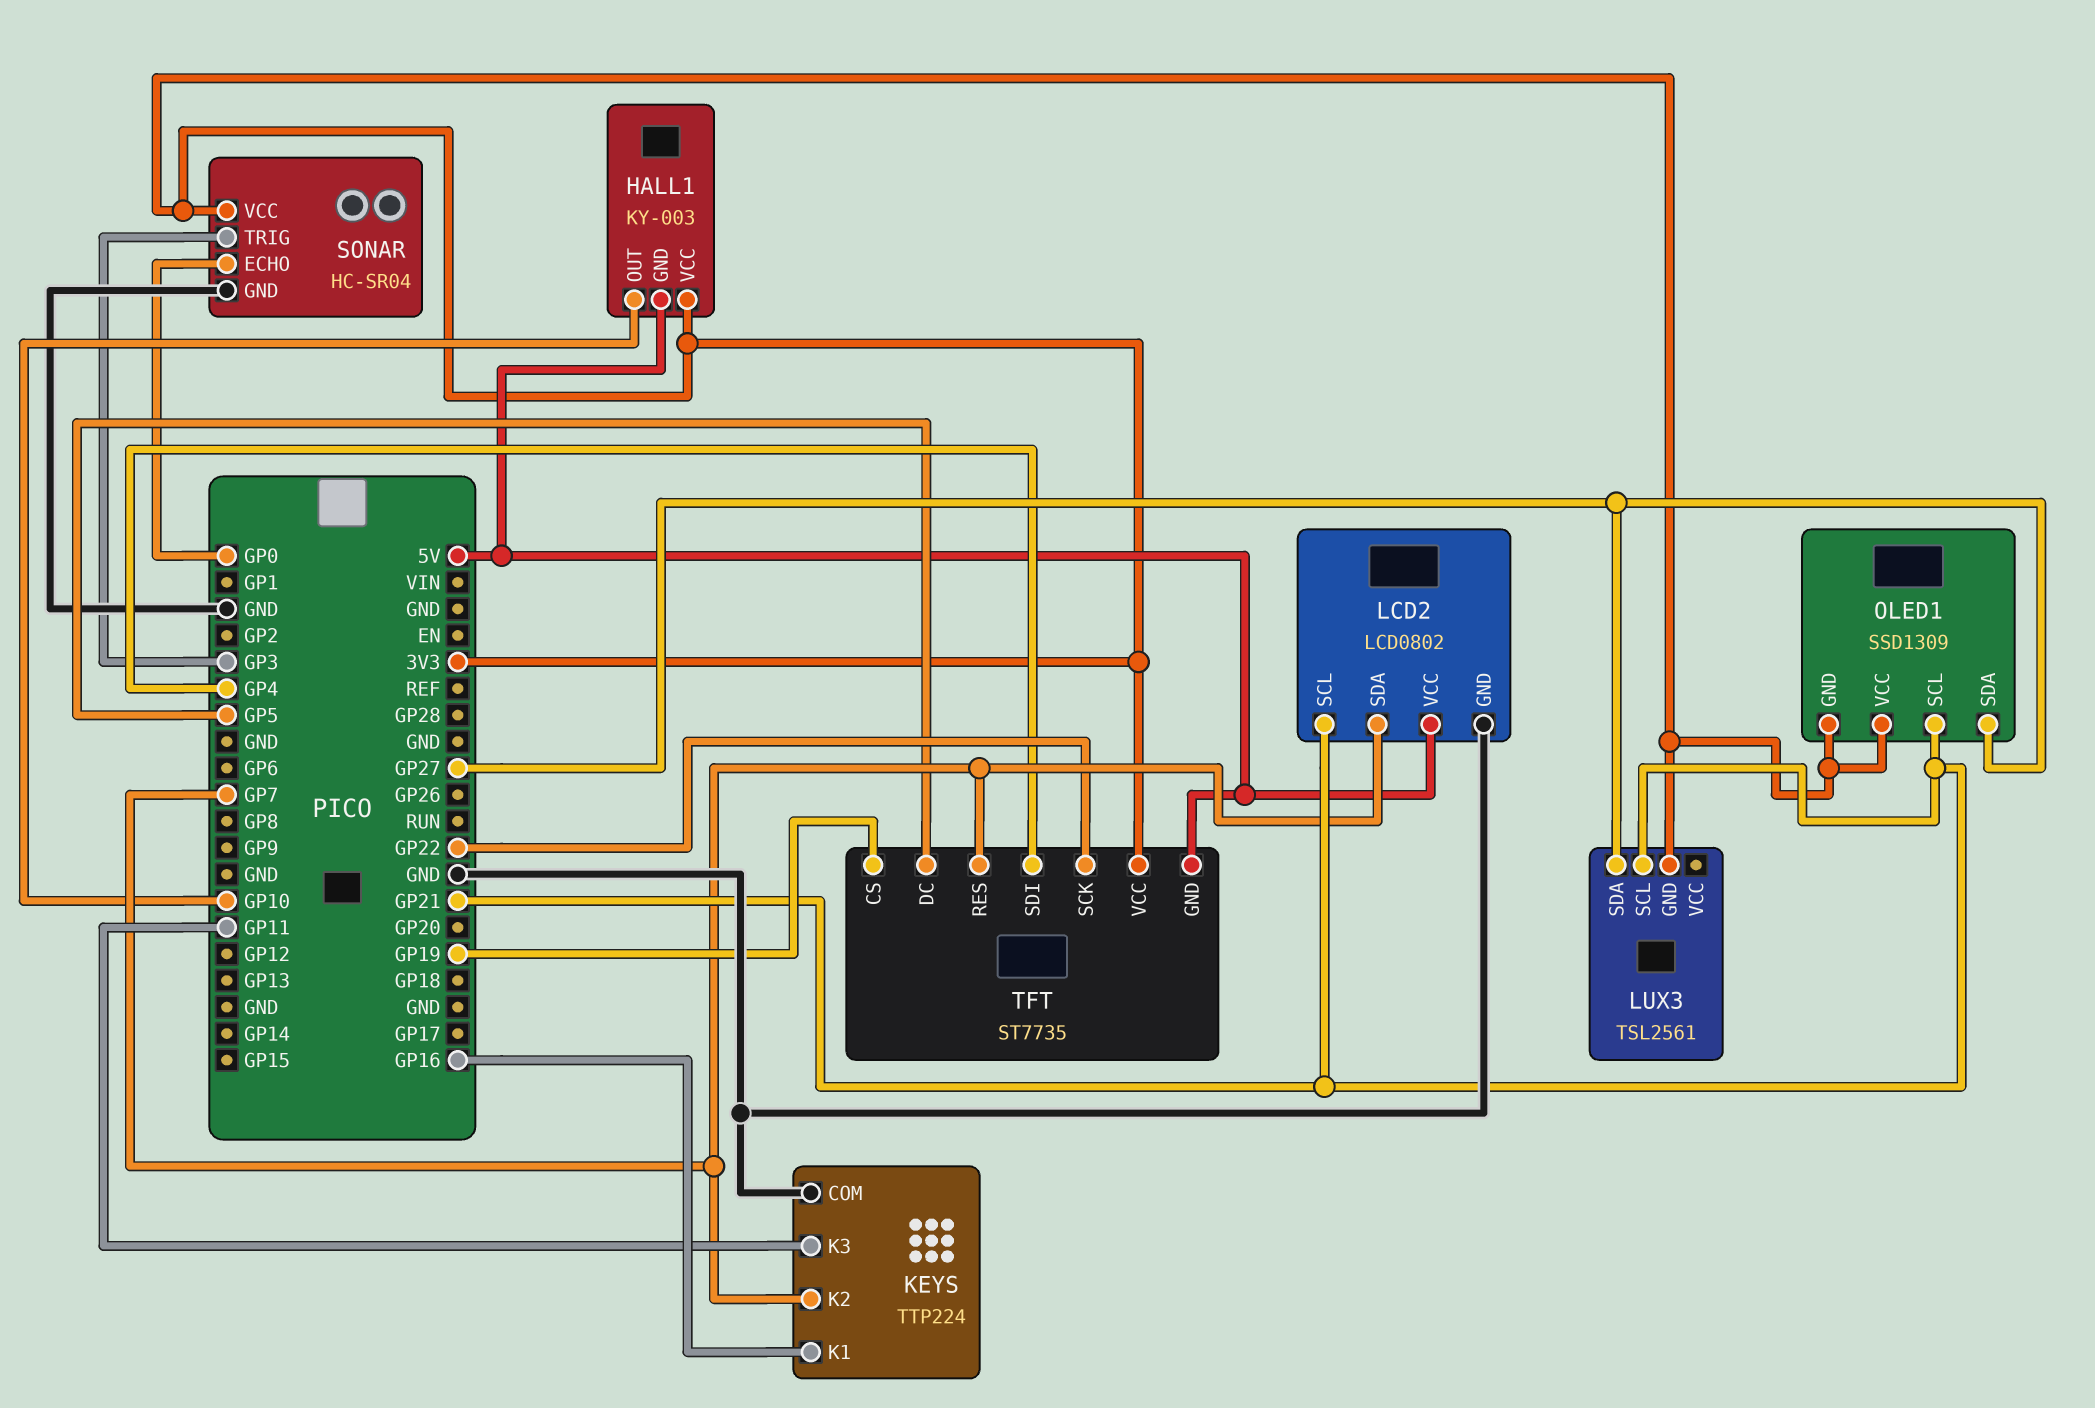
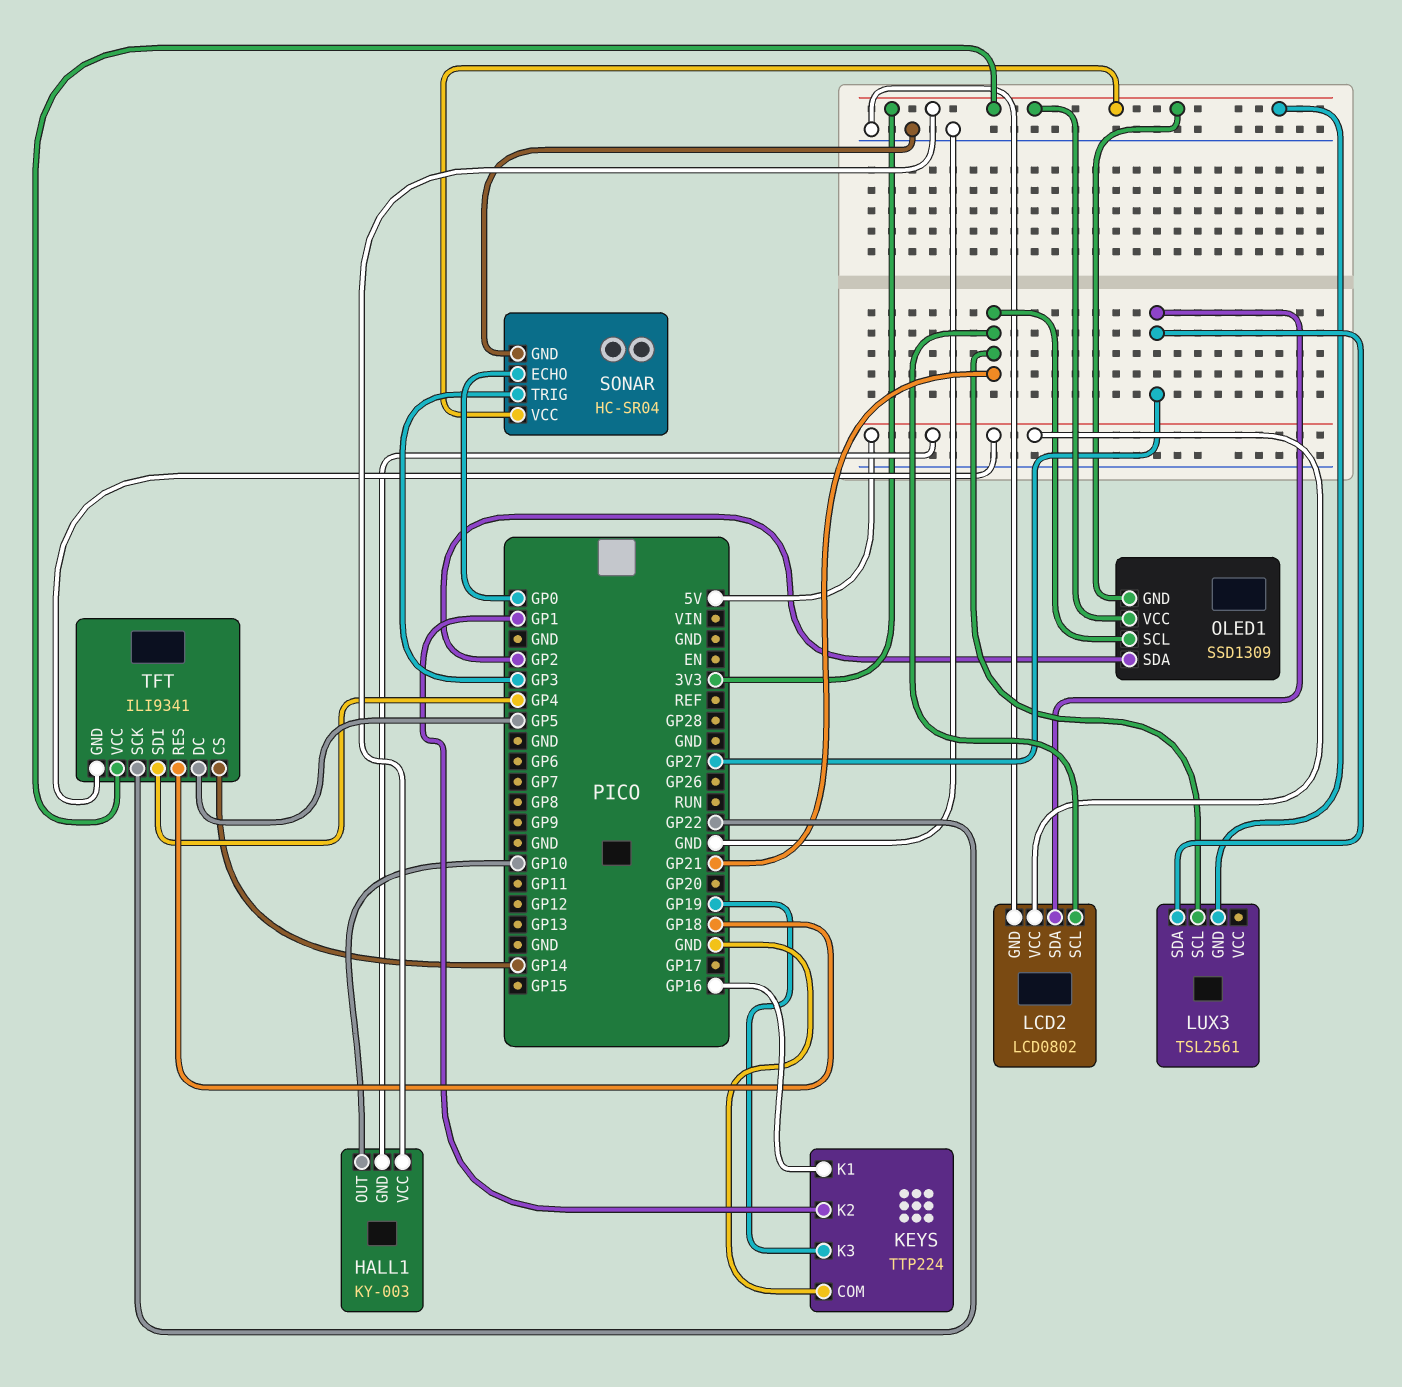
KEYS pin K2: GP7 -> GP1
KEYS pin K3: GP11 -> GP19
LCD2 pin SDA: GP7 -> GP27
OLED1 pin SDA: GP27 -> GP2
TFT: ST7735 -> ILI9341
TFT pin CS: GP19 -> GP14
TFT pin RES: GP7 -> GP18

